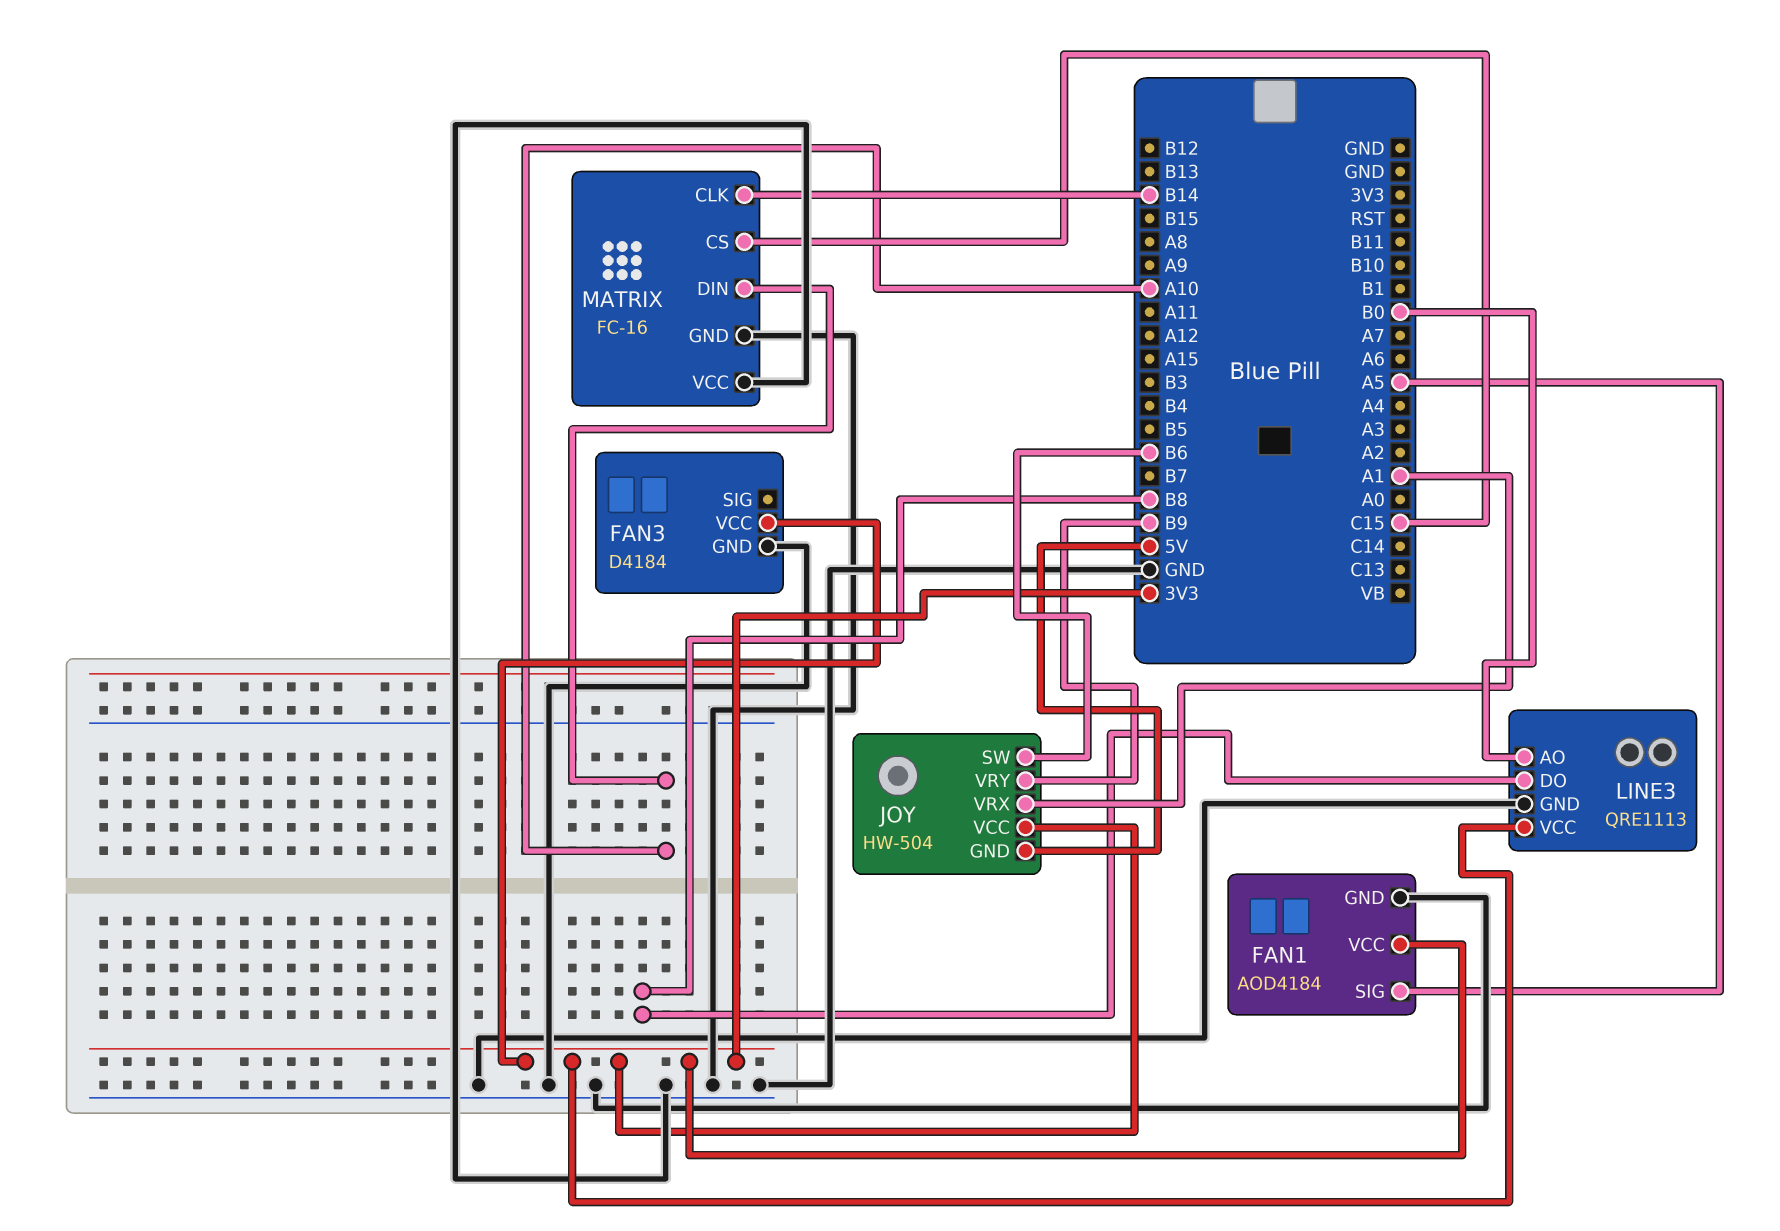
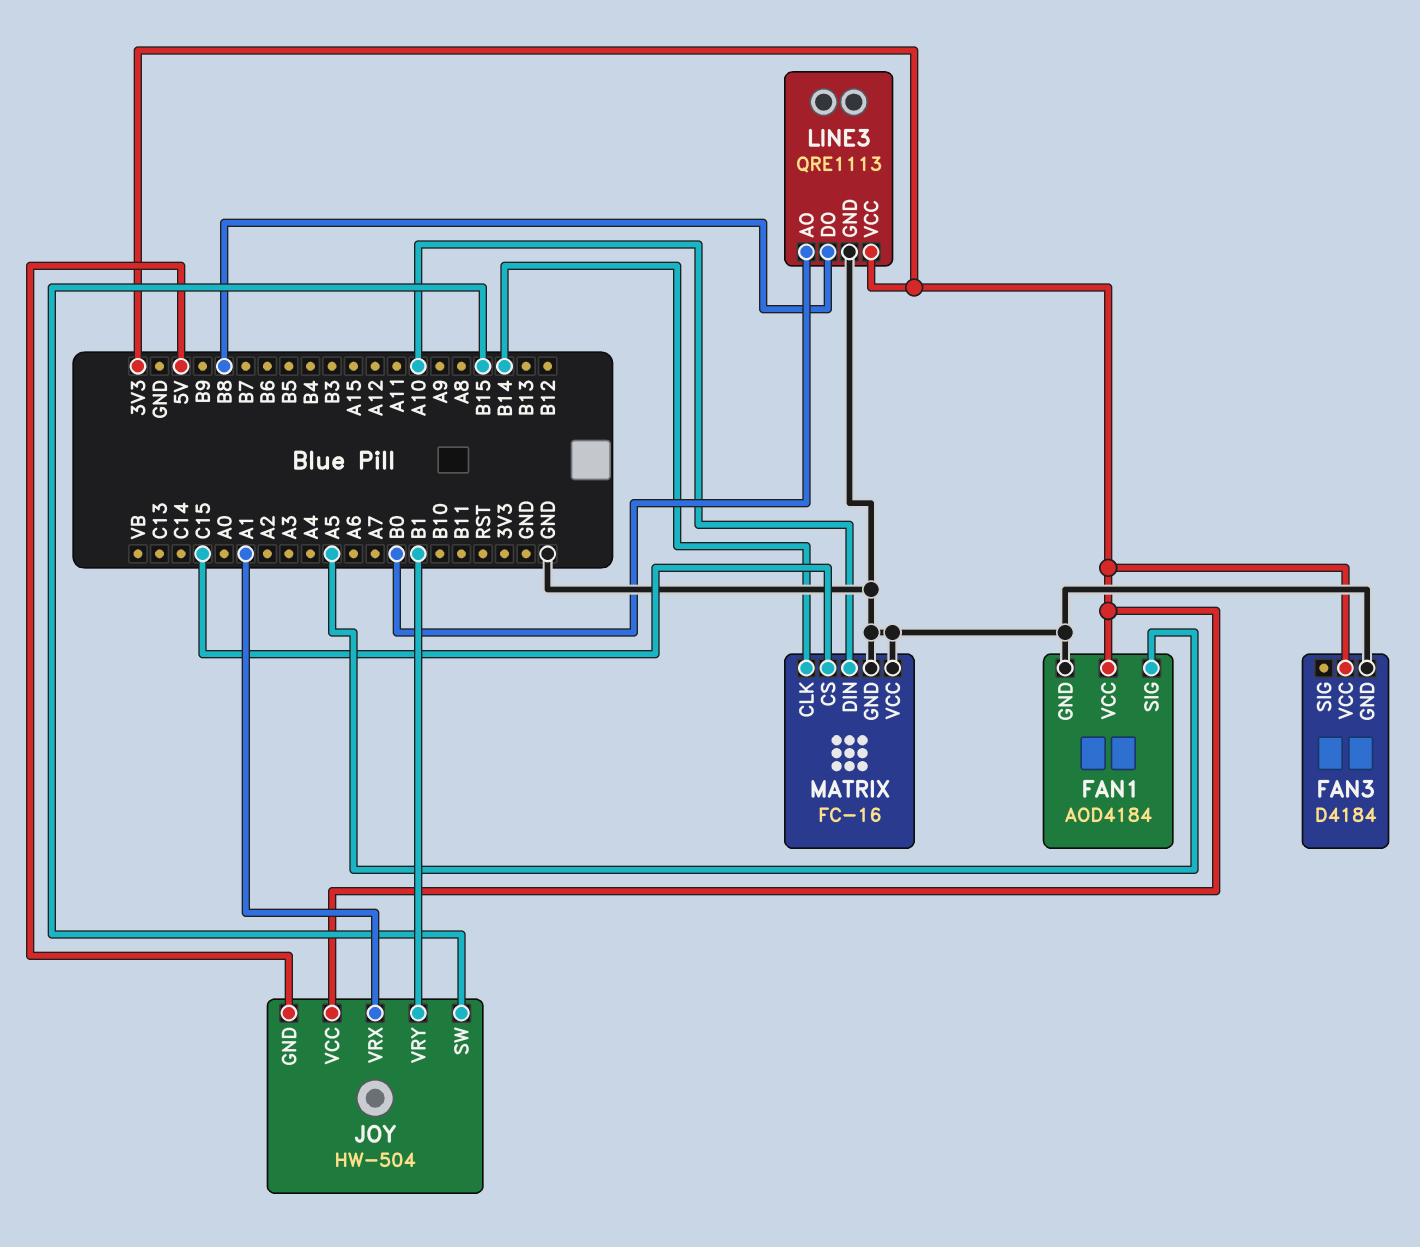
JOY pin SW: B6 -> B15
JOY pin VRY: B9 -> B1

